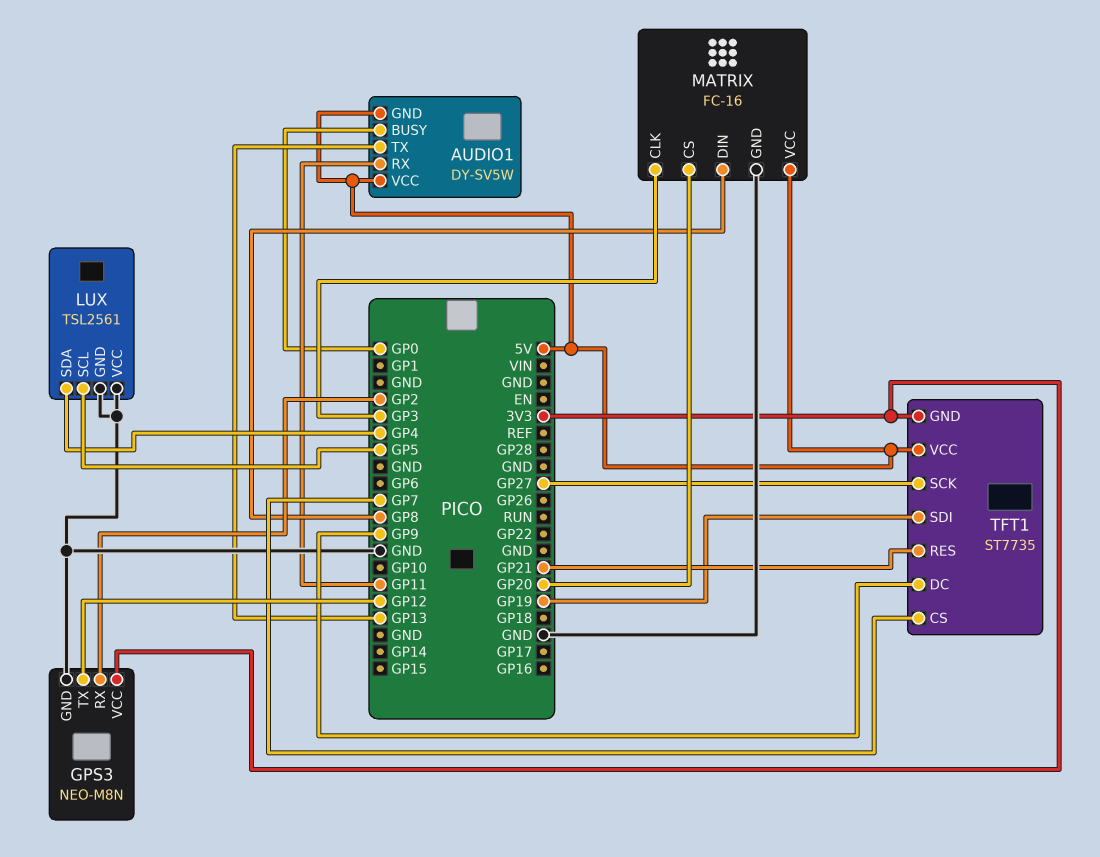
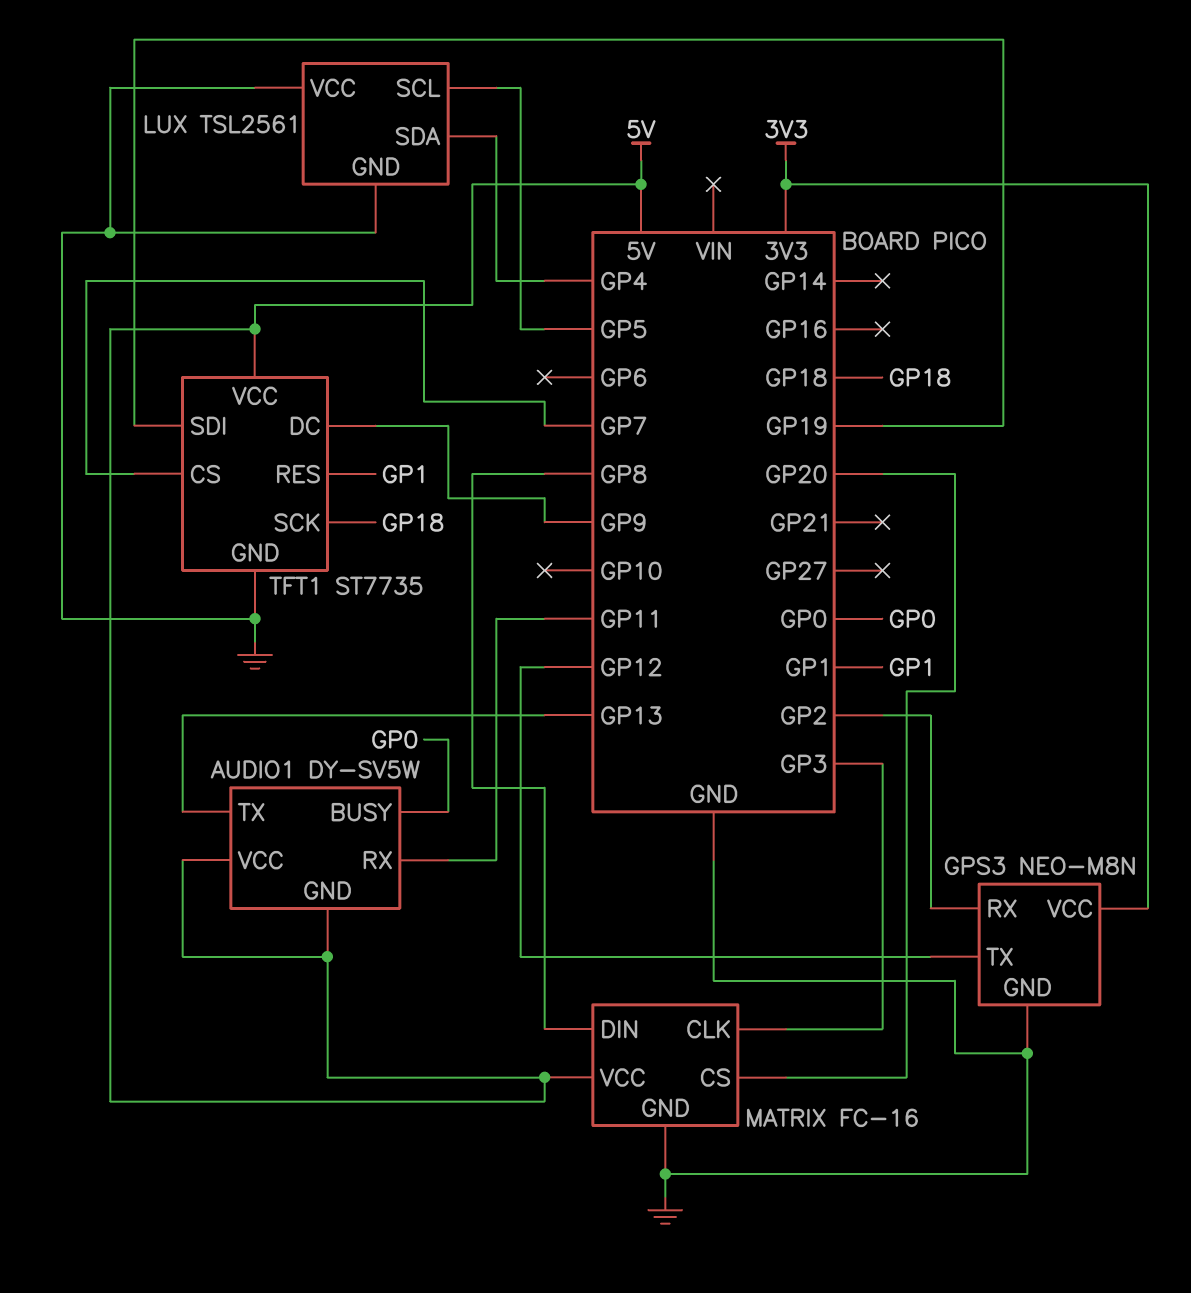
TFT1 pin GND: 3V3 -> GND
TFT1 pin RES: GP21 -> GP1
TFT1 pin SCK: GP27 -> GP18

